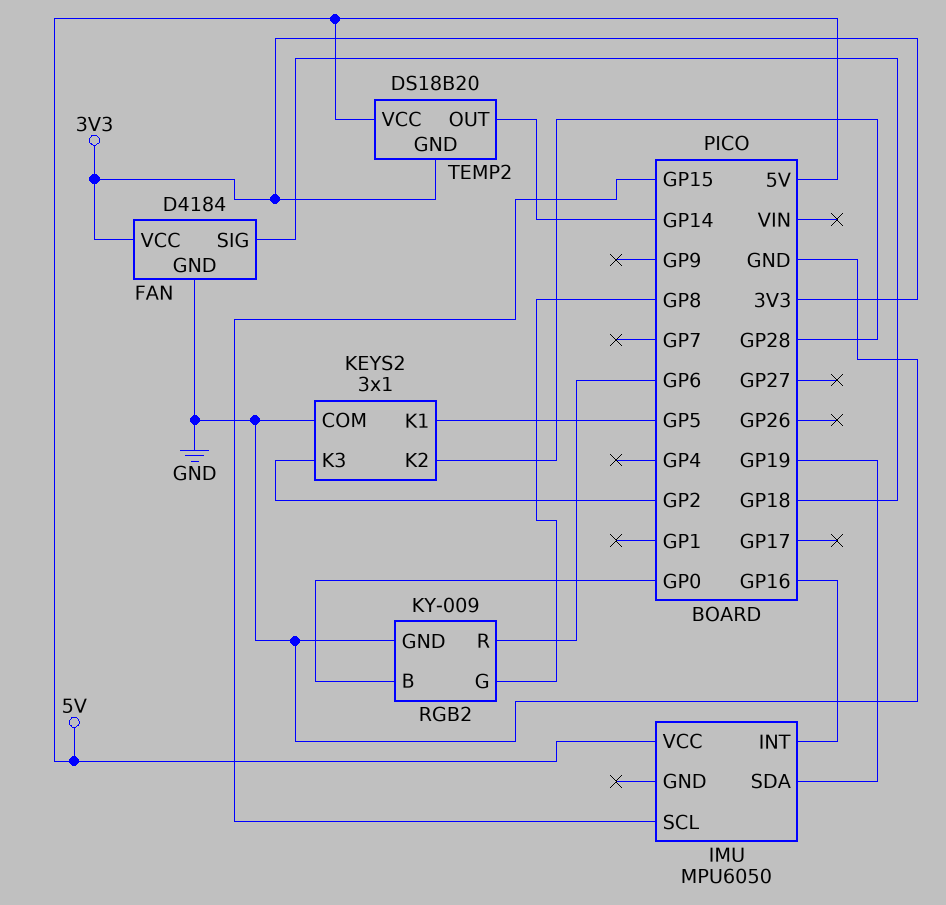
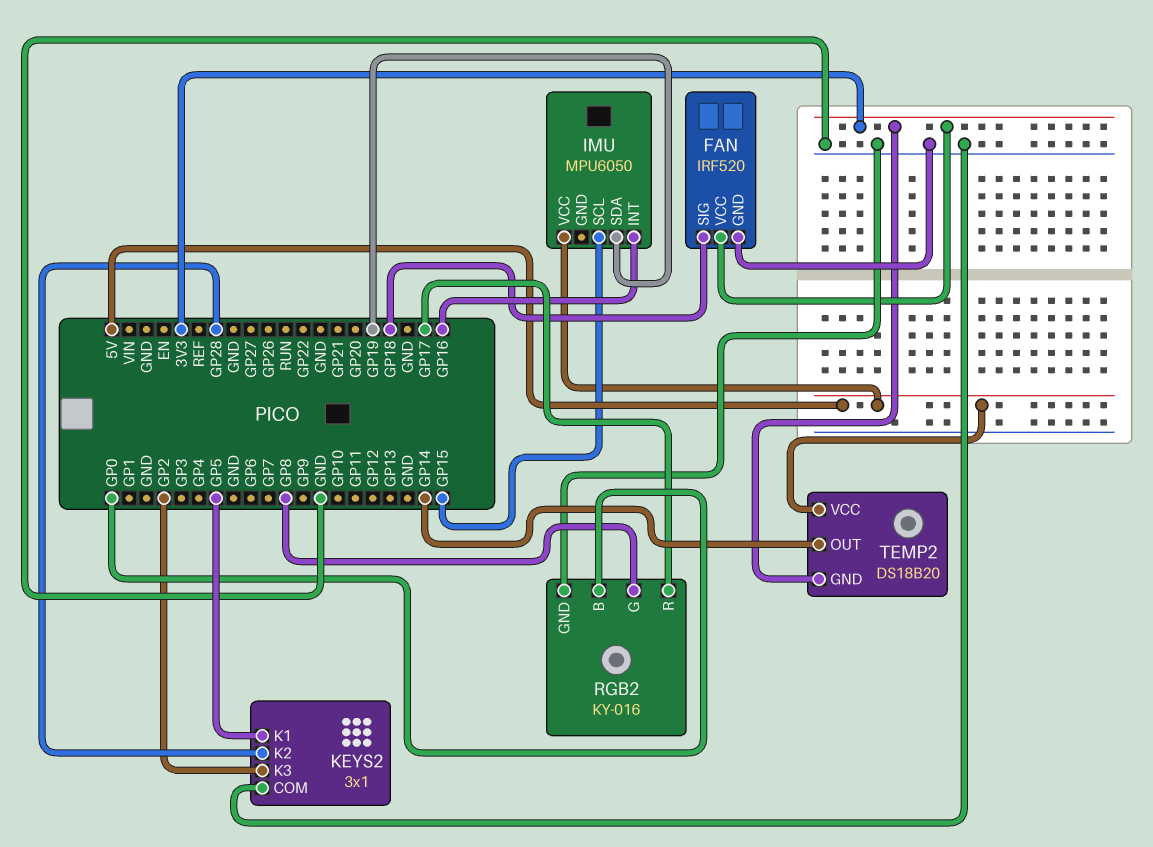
FAN: D4184 -> IRF520
RGB2: KY-009 -> KY-016
RGB2 pin R: GP6 -> GP17

